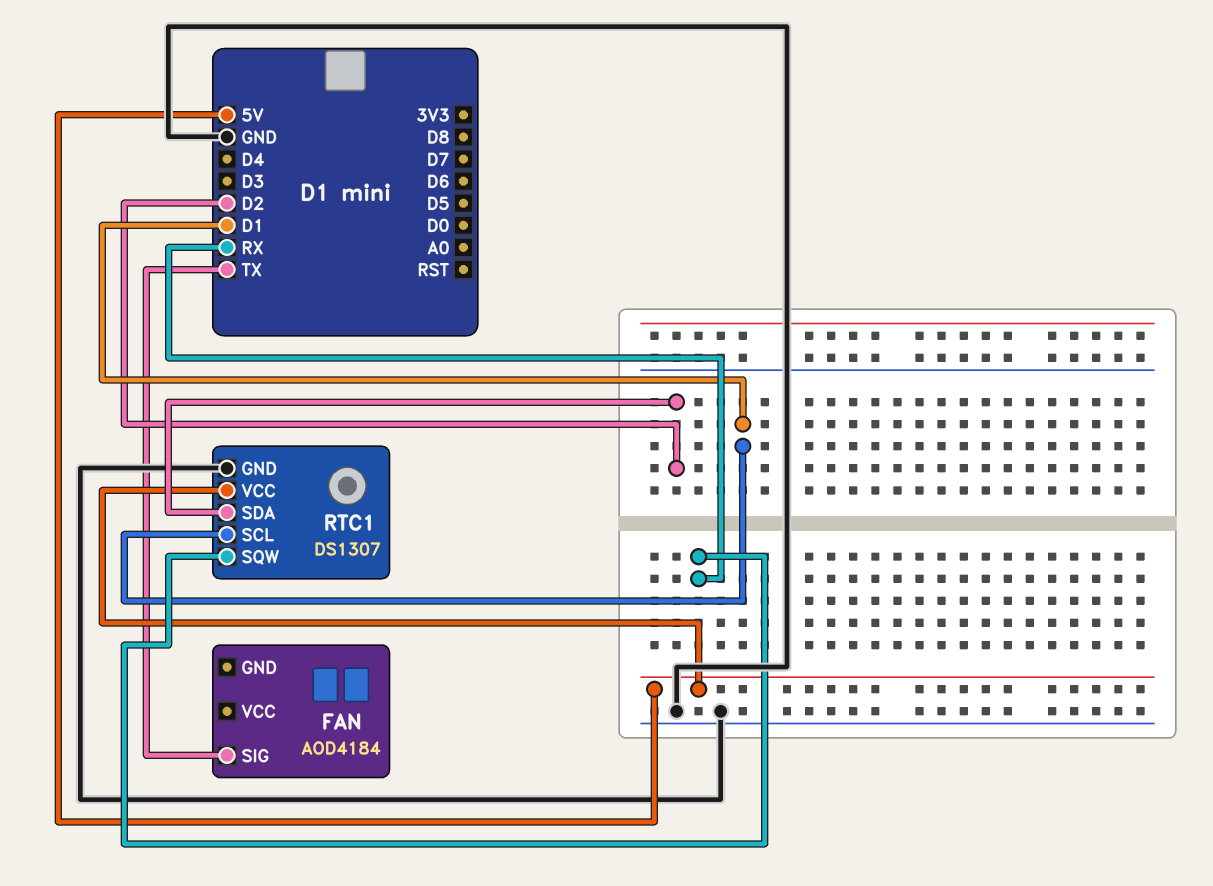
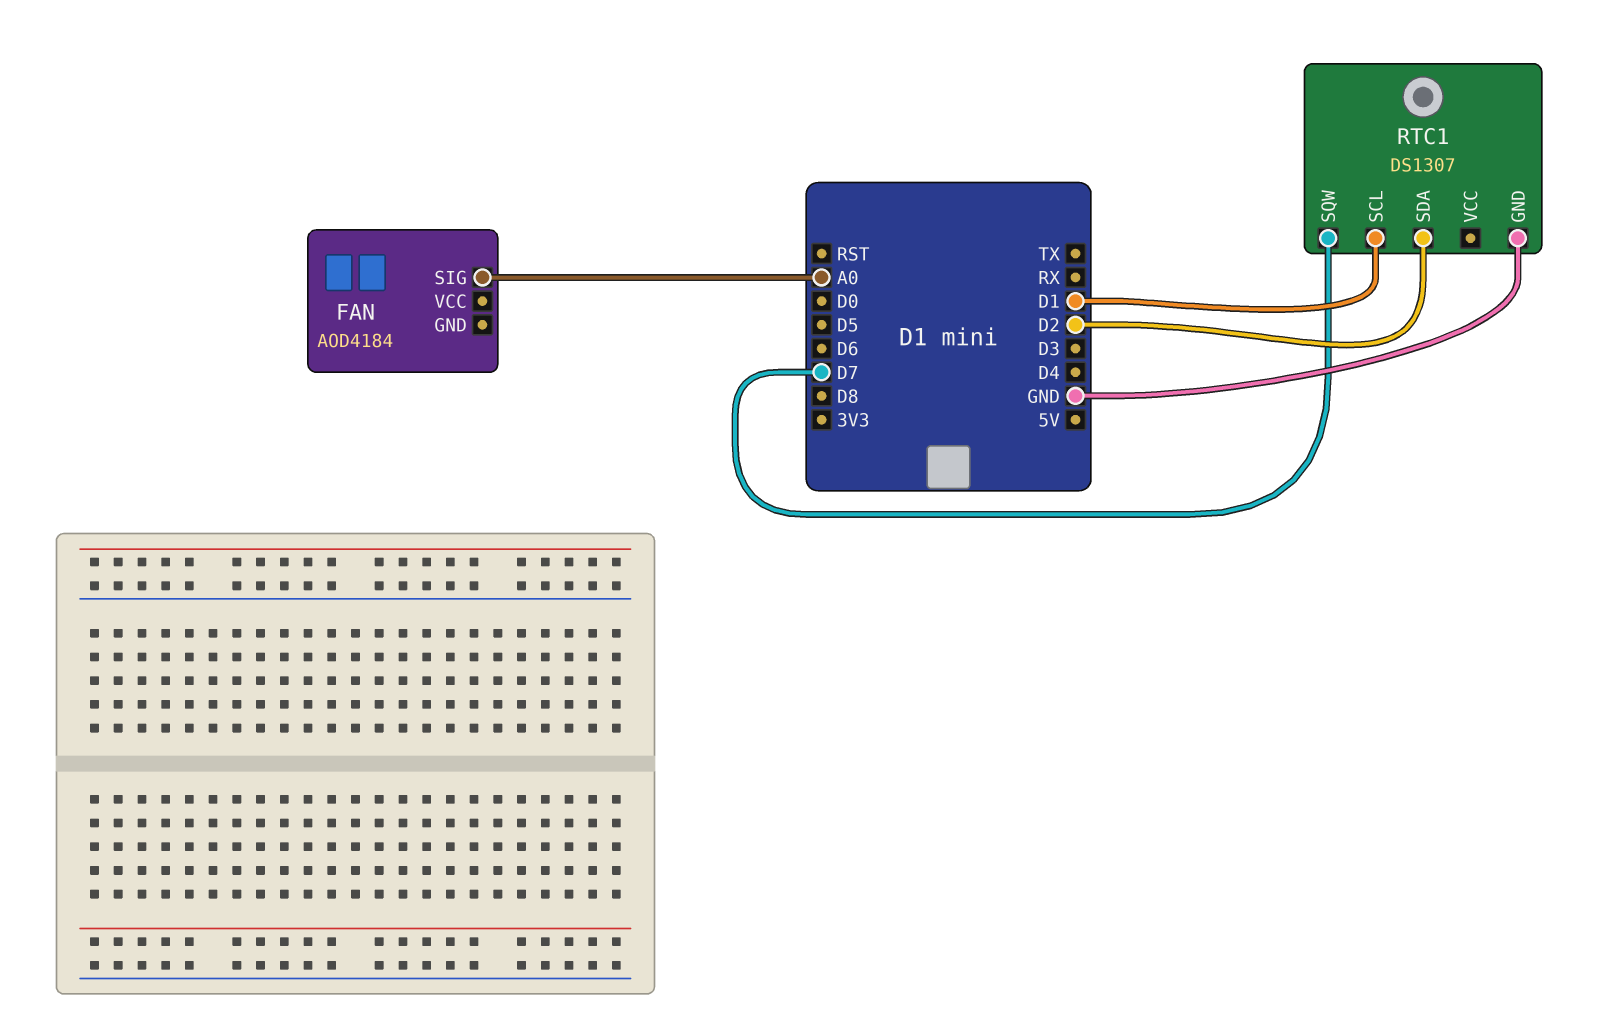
FAN pin SIG: TX -> A0
RTC1 pin SQW: RX -> D7
RTC1 pin VCC: 5V -> none

